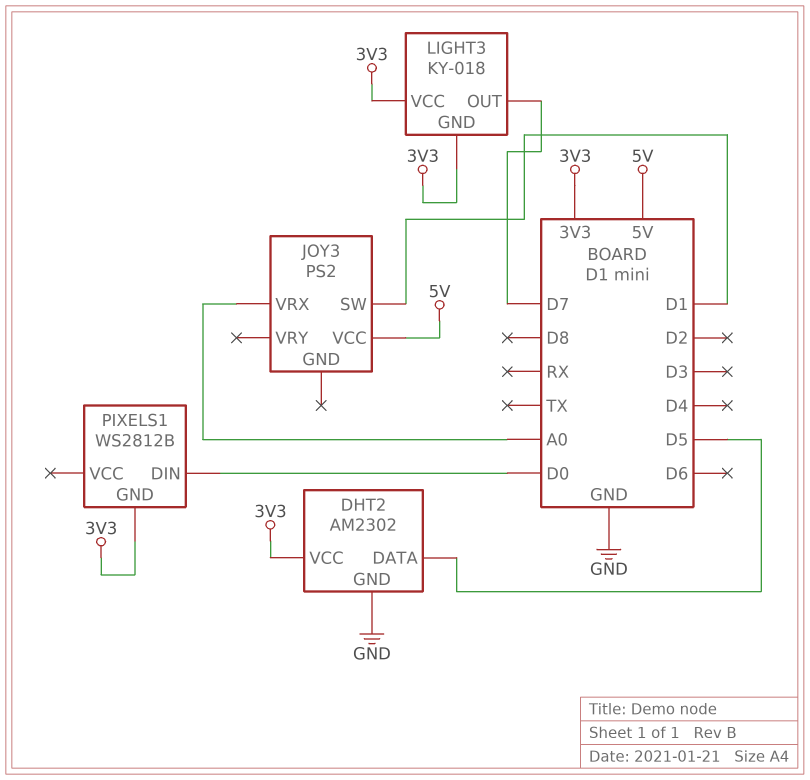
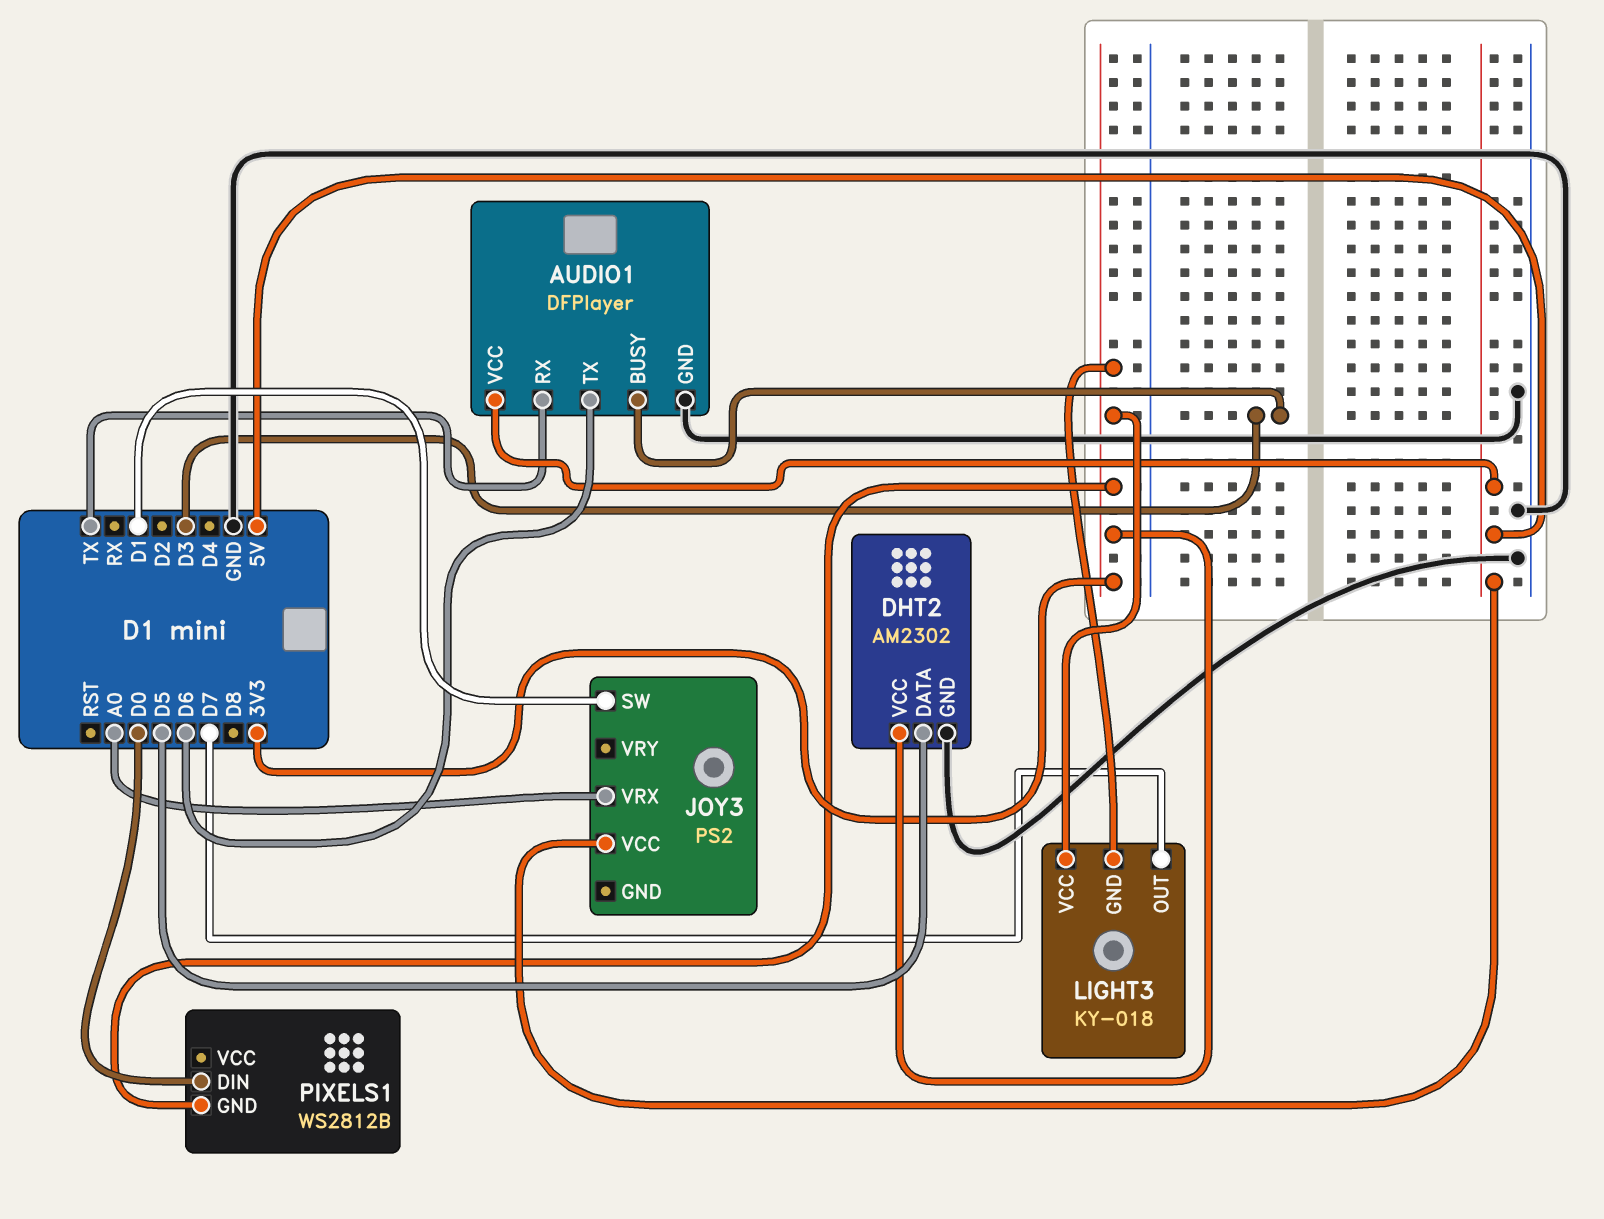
AUDIO1: none -> DFPlayer
AUDIO1 pin BUSY: none -> D3
AUDIO1 pin GND: none -> GND
AUDIO1 pin RX: none -> TX
AUDIO1 pin TX: none -> D6
AUDIO1 pin VCC: none -> 5V

